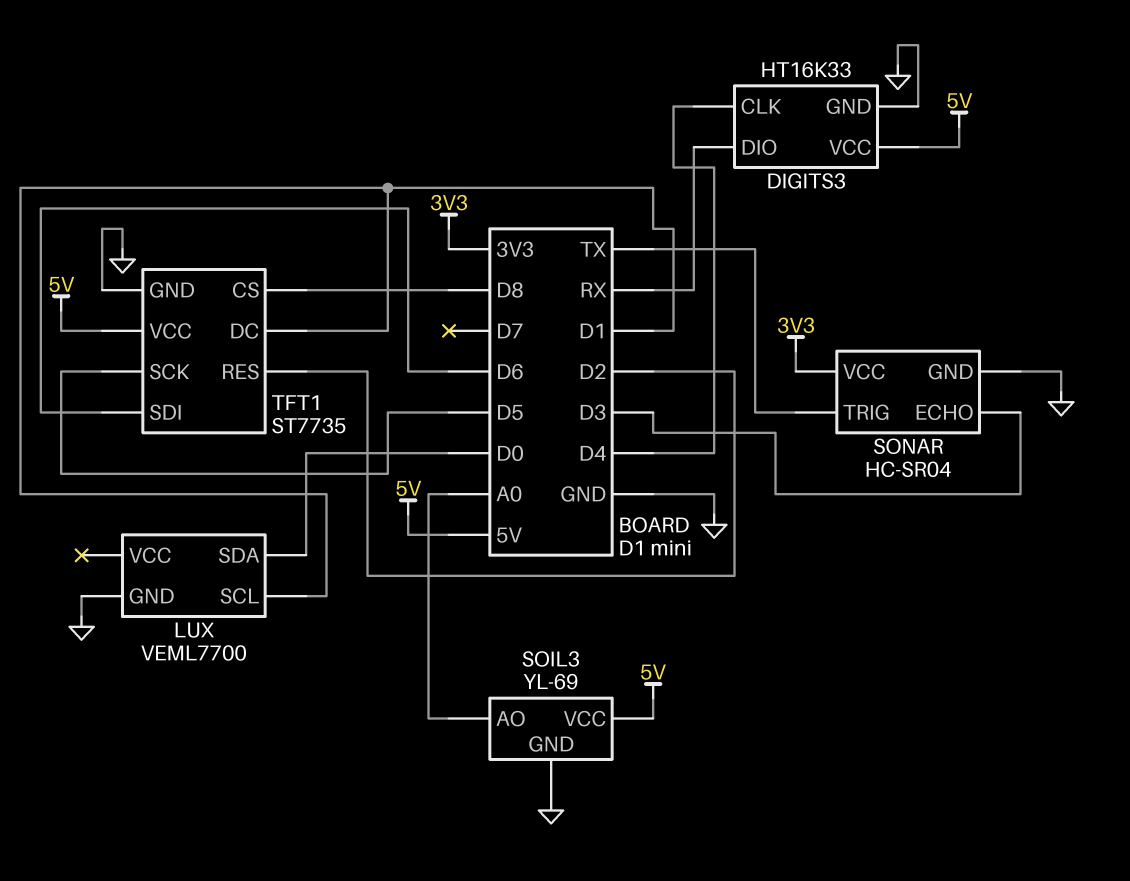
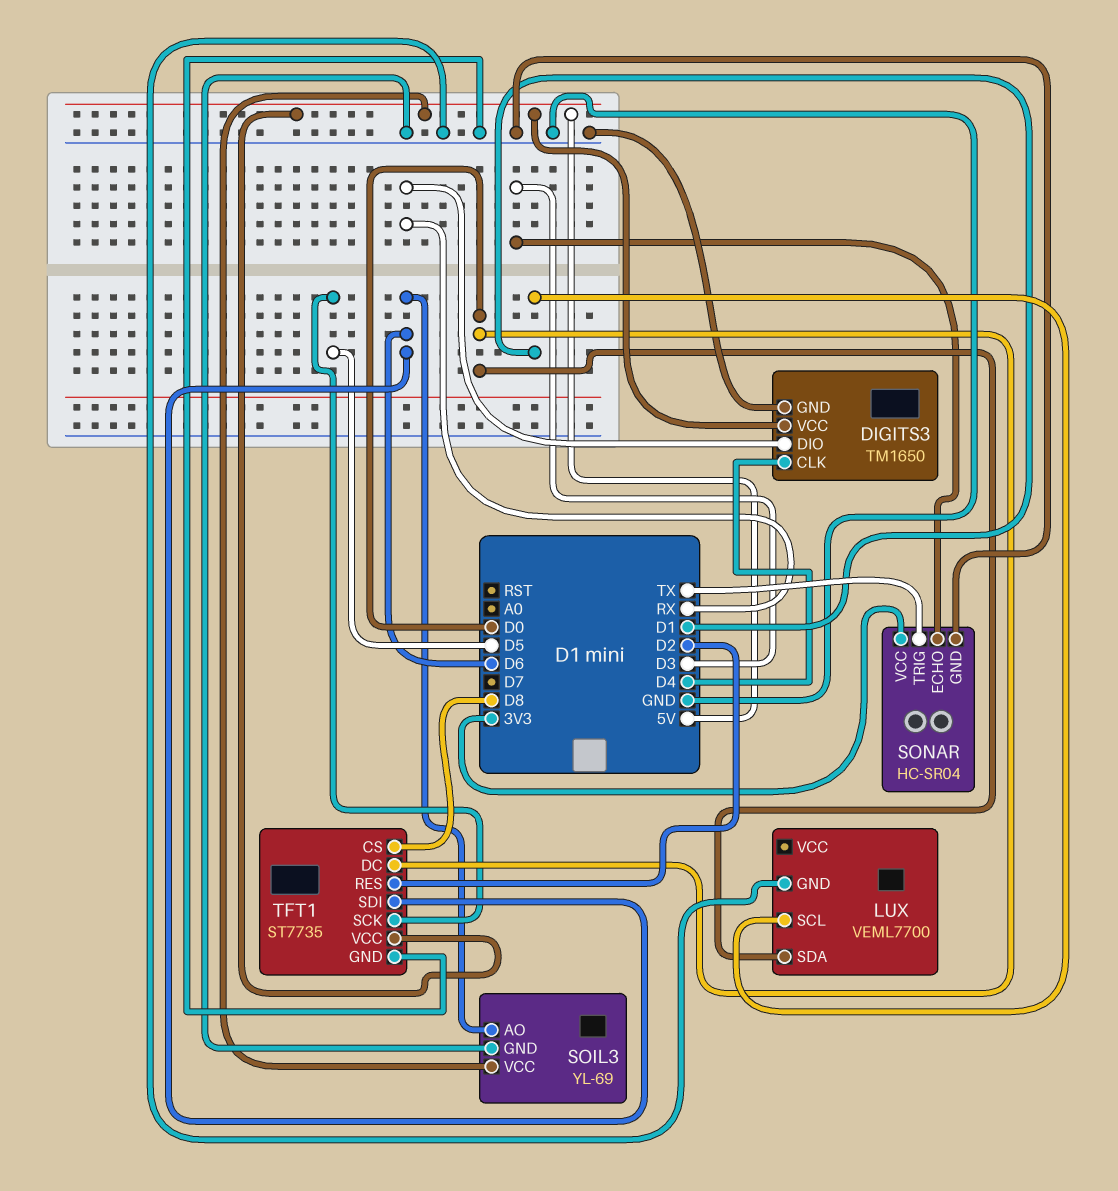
DIGITS3: HT16K33 -> TM1650
SOIL3 pin AO: A0 -> D6
TFT1 pin DC: D1 -> D0

